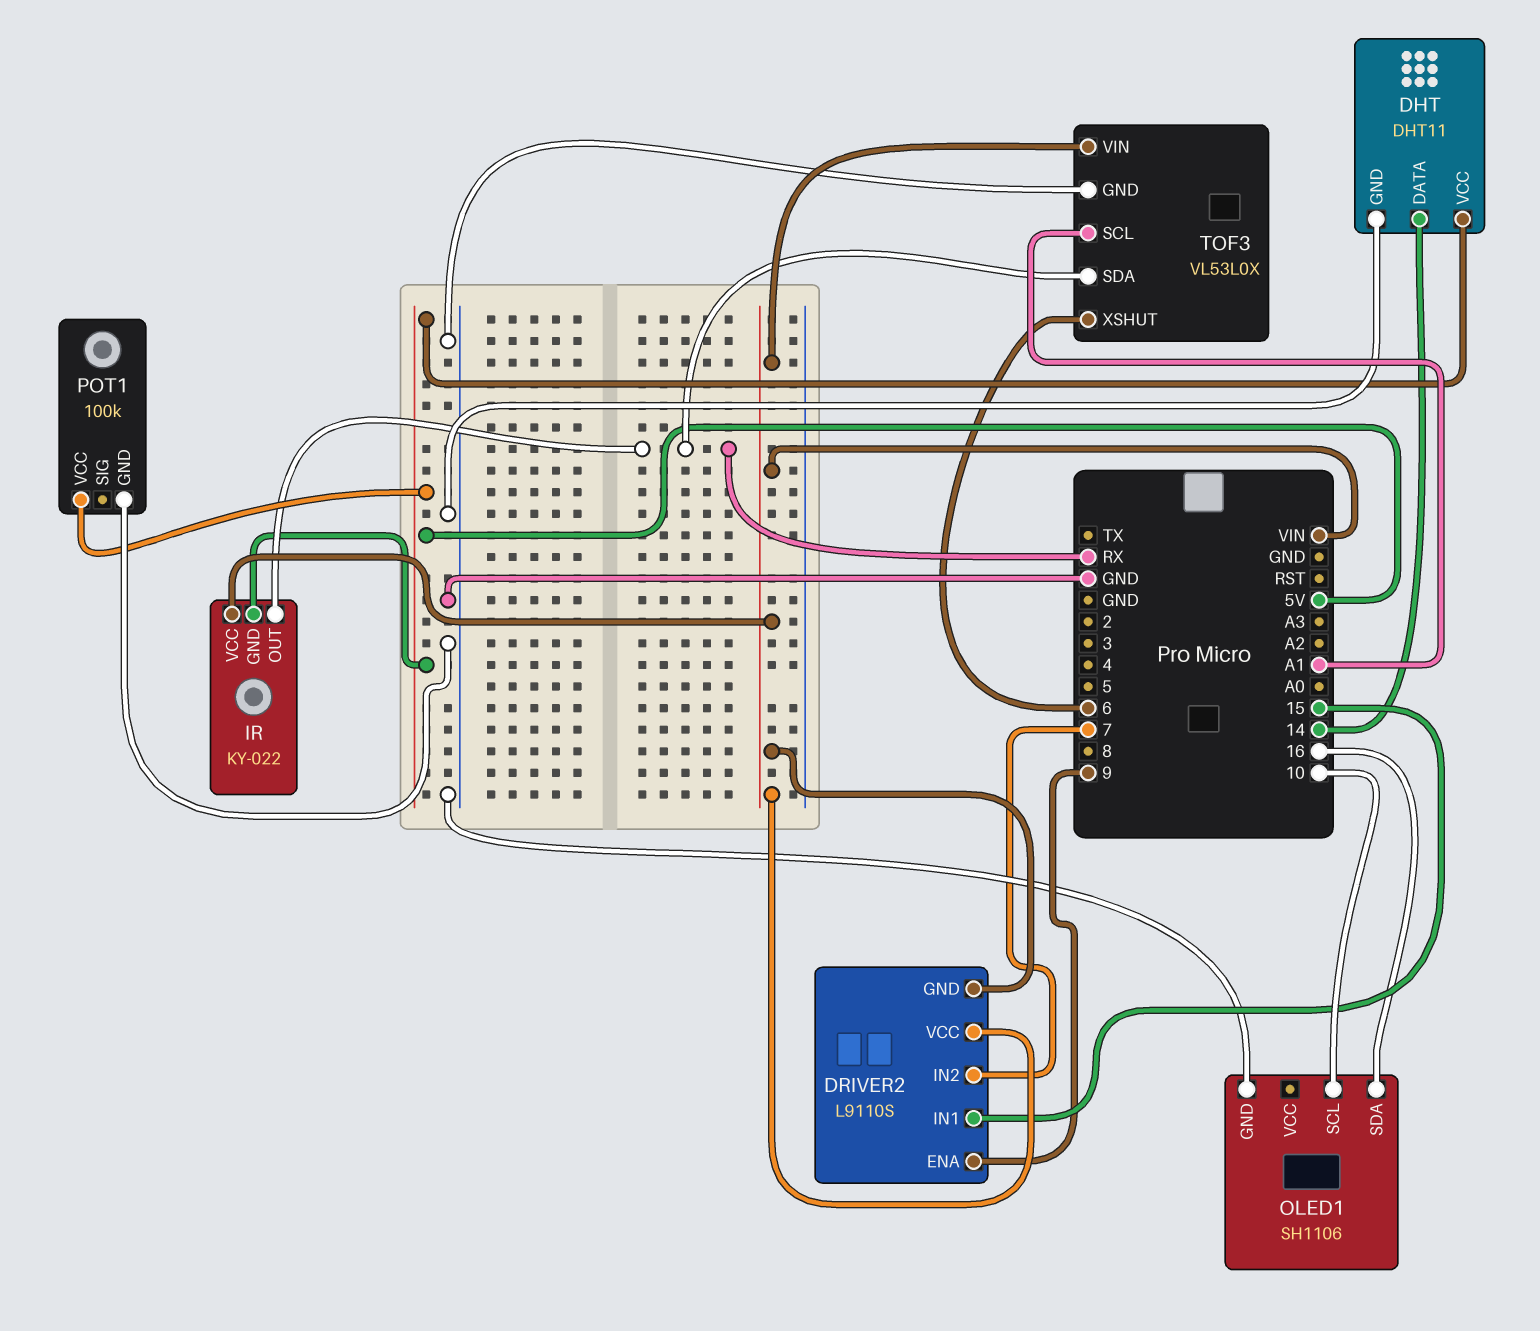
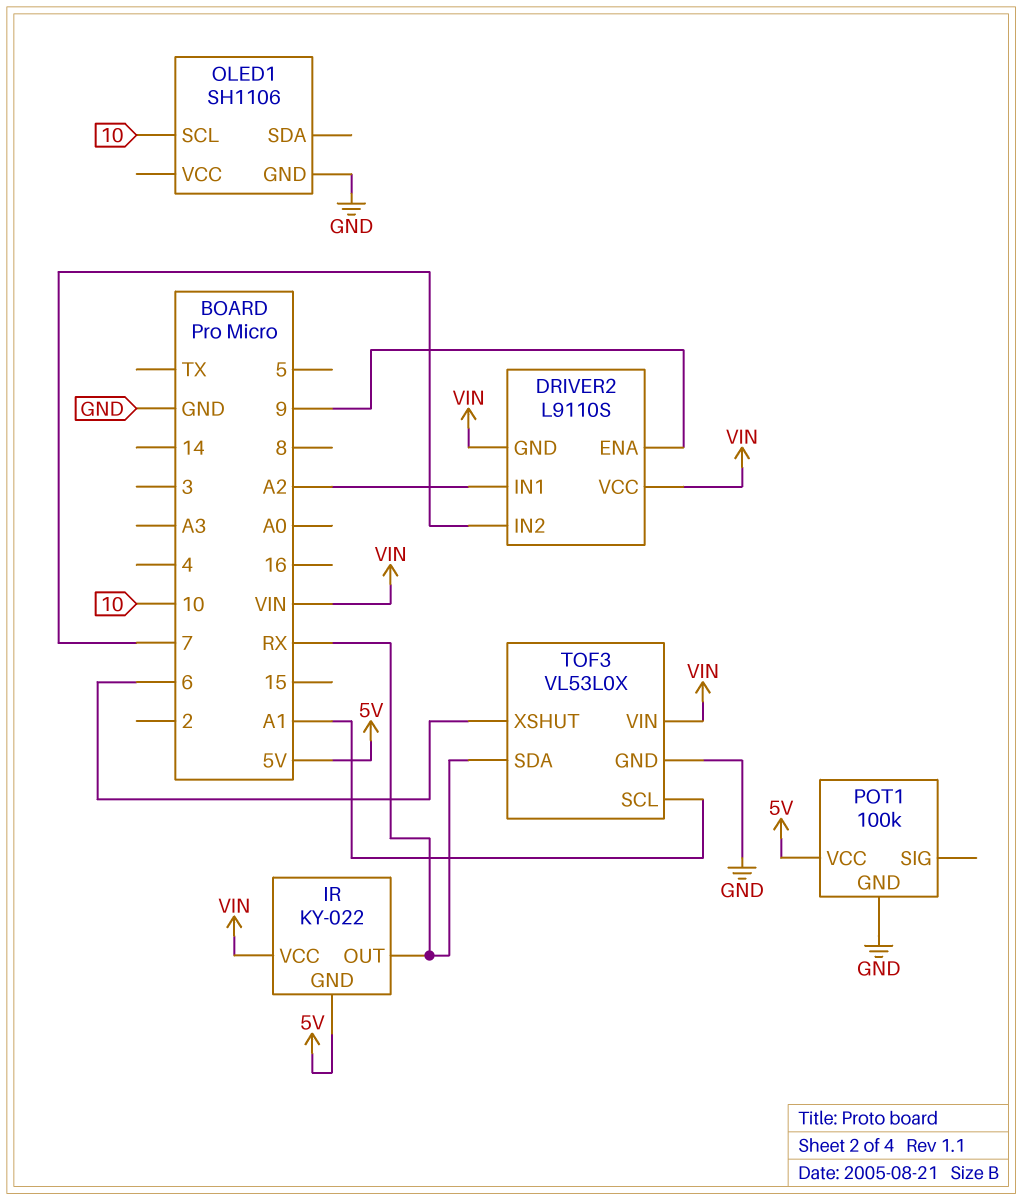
DHT: DHT11 -> none
DHT pin DATA: 14 -> none
DHT pin GND: GND -> none
DHT pin VCC: 5V -> none
DRIVER2 pin IN1: 15 -> A2
OLED1 pin SDA: 16 -> none

